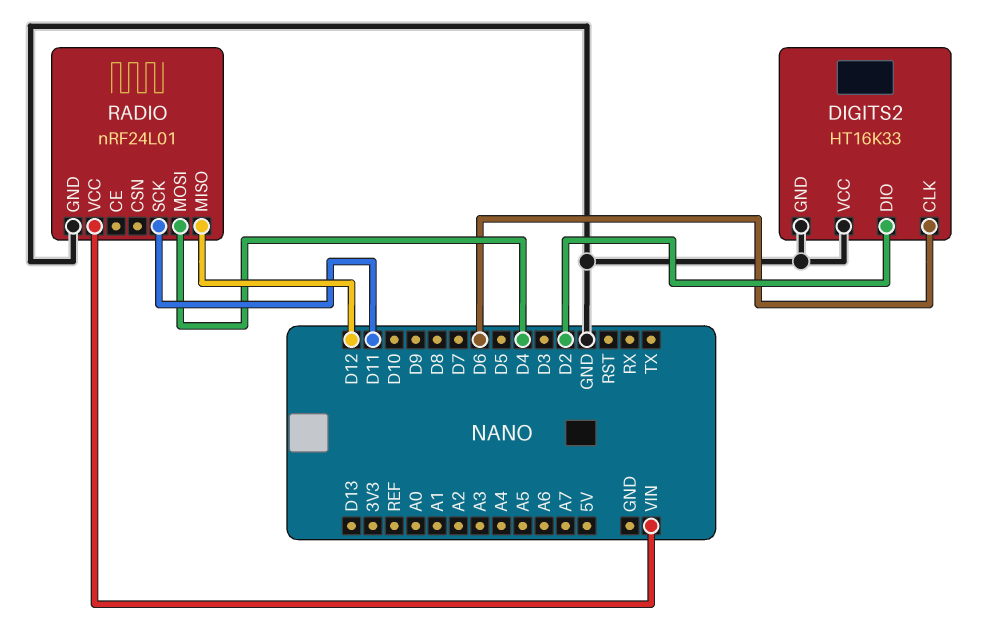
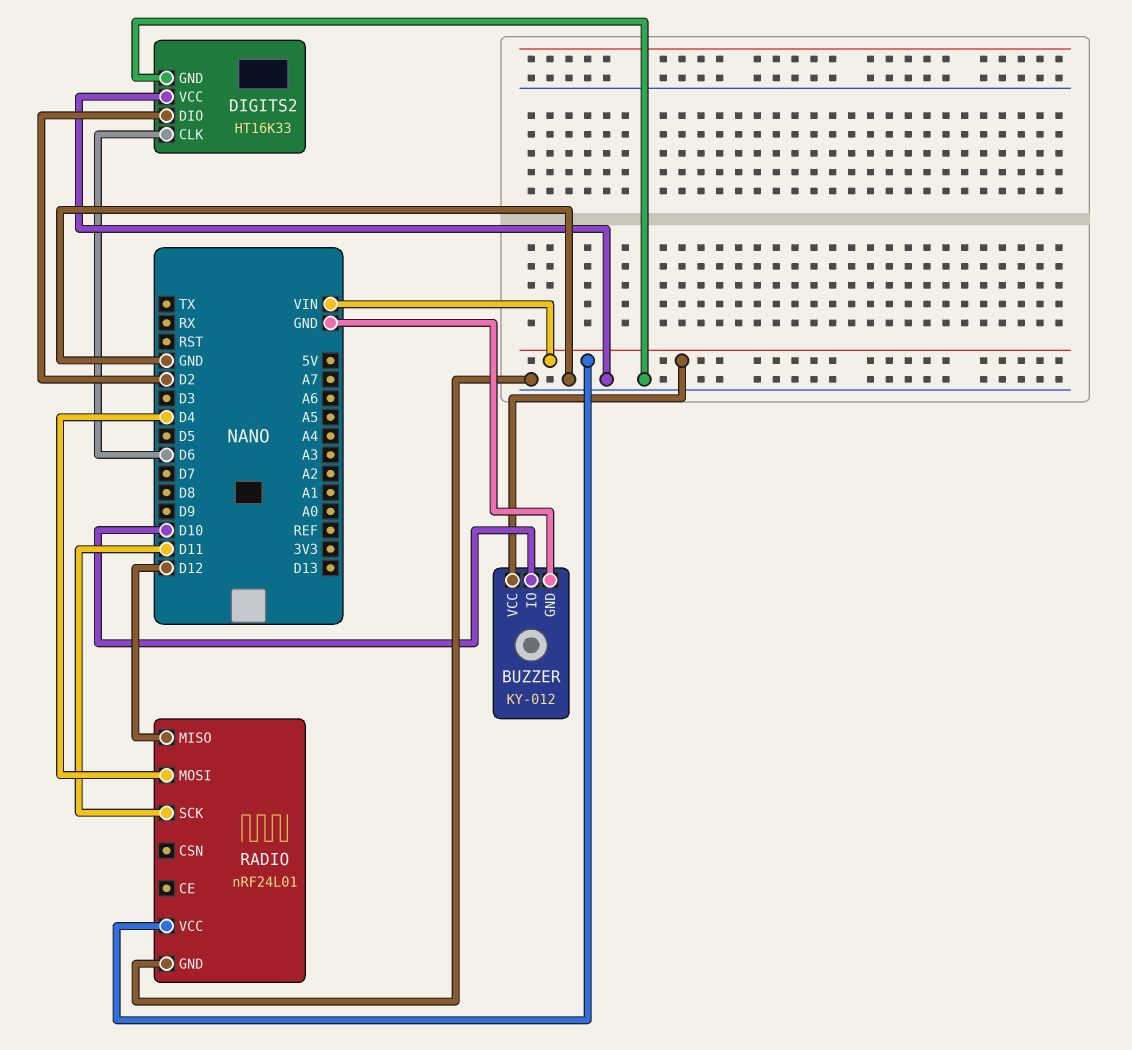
BUZZER: none -> KY-012
BUZZER pin GND: none -> GND
BUZZER pin IO: none -> D10
BUZZER pin VCC: none -> VIN

